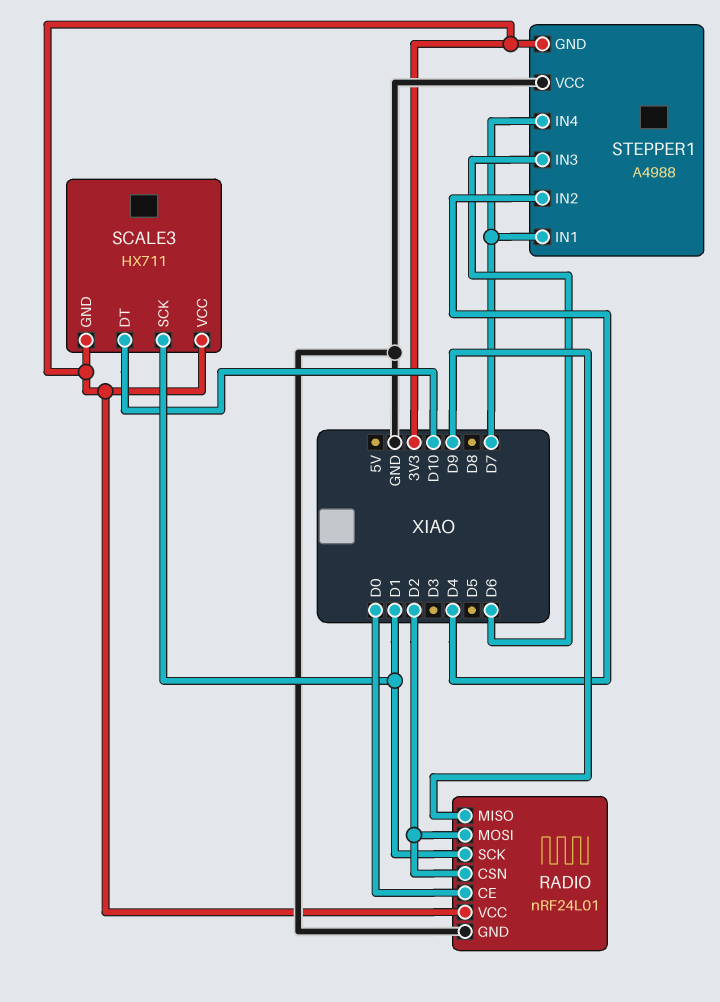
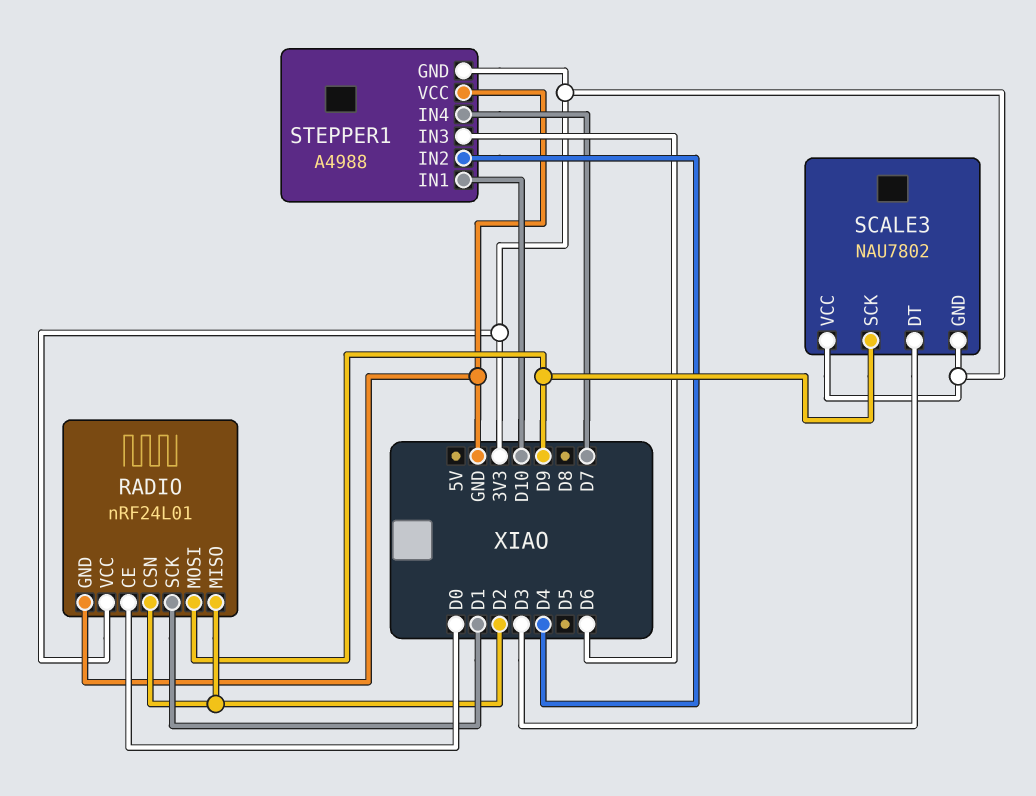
RADIO pin MISO: D9 -> D2
RADIO pin MOSI: D2 -> D9
SCALE3: HX711 -> NAU7802
SCALE3 pin DT: D10 -> D3
SCALE3 pin SCK: D1 -> D9
STEPPER1 pin IN1: D7 -> D10

